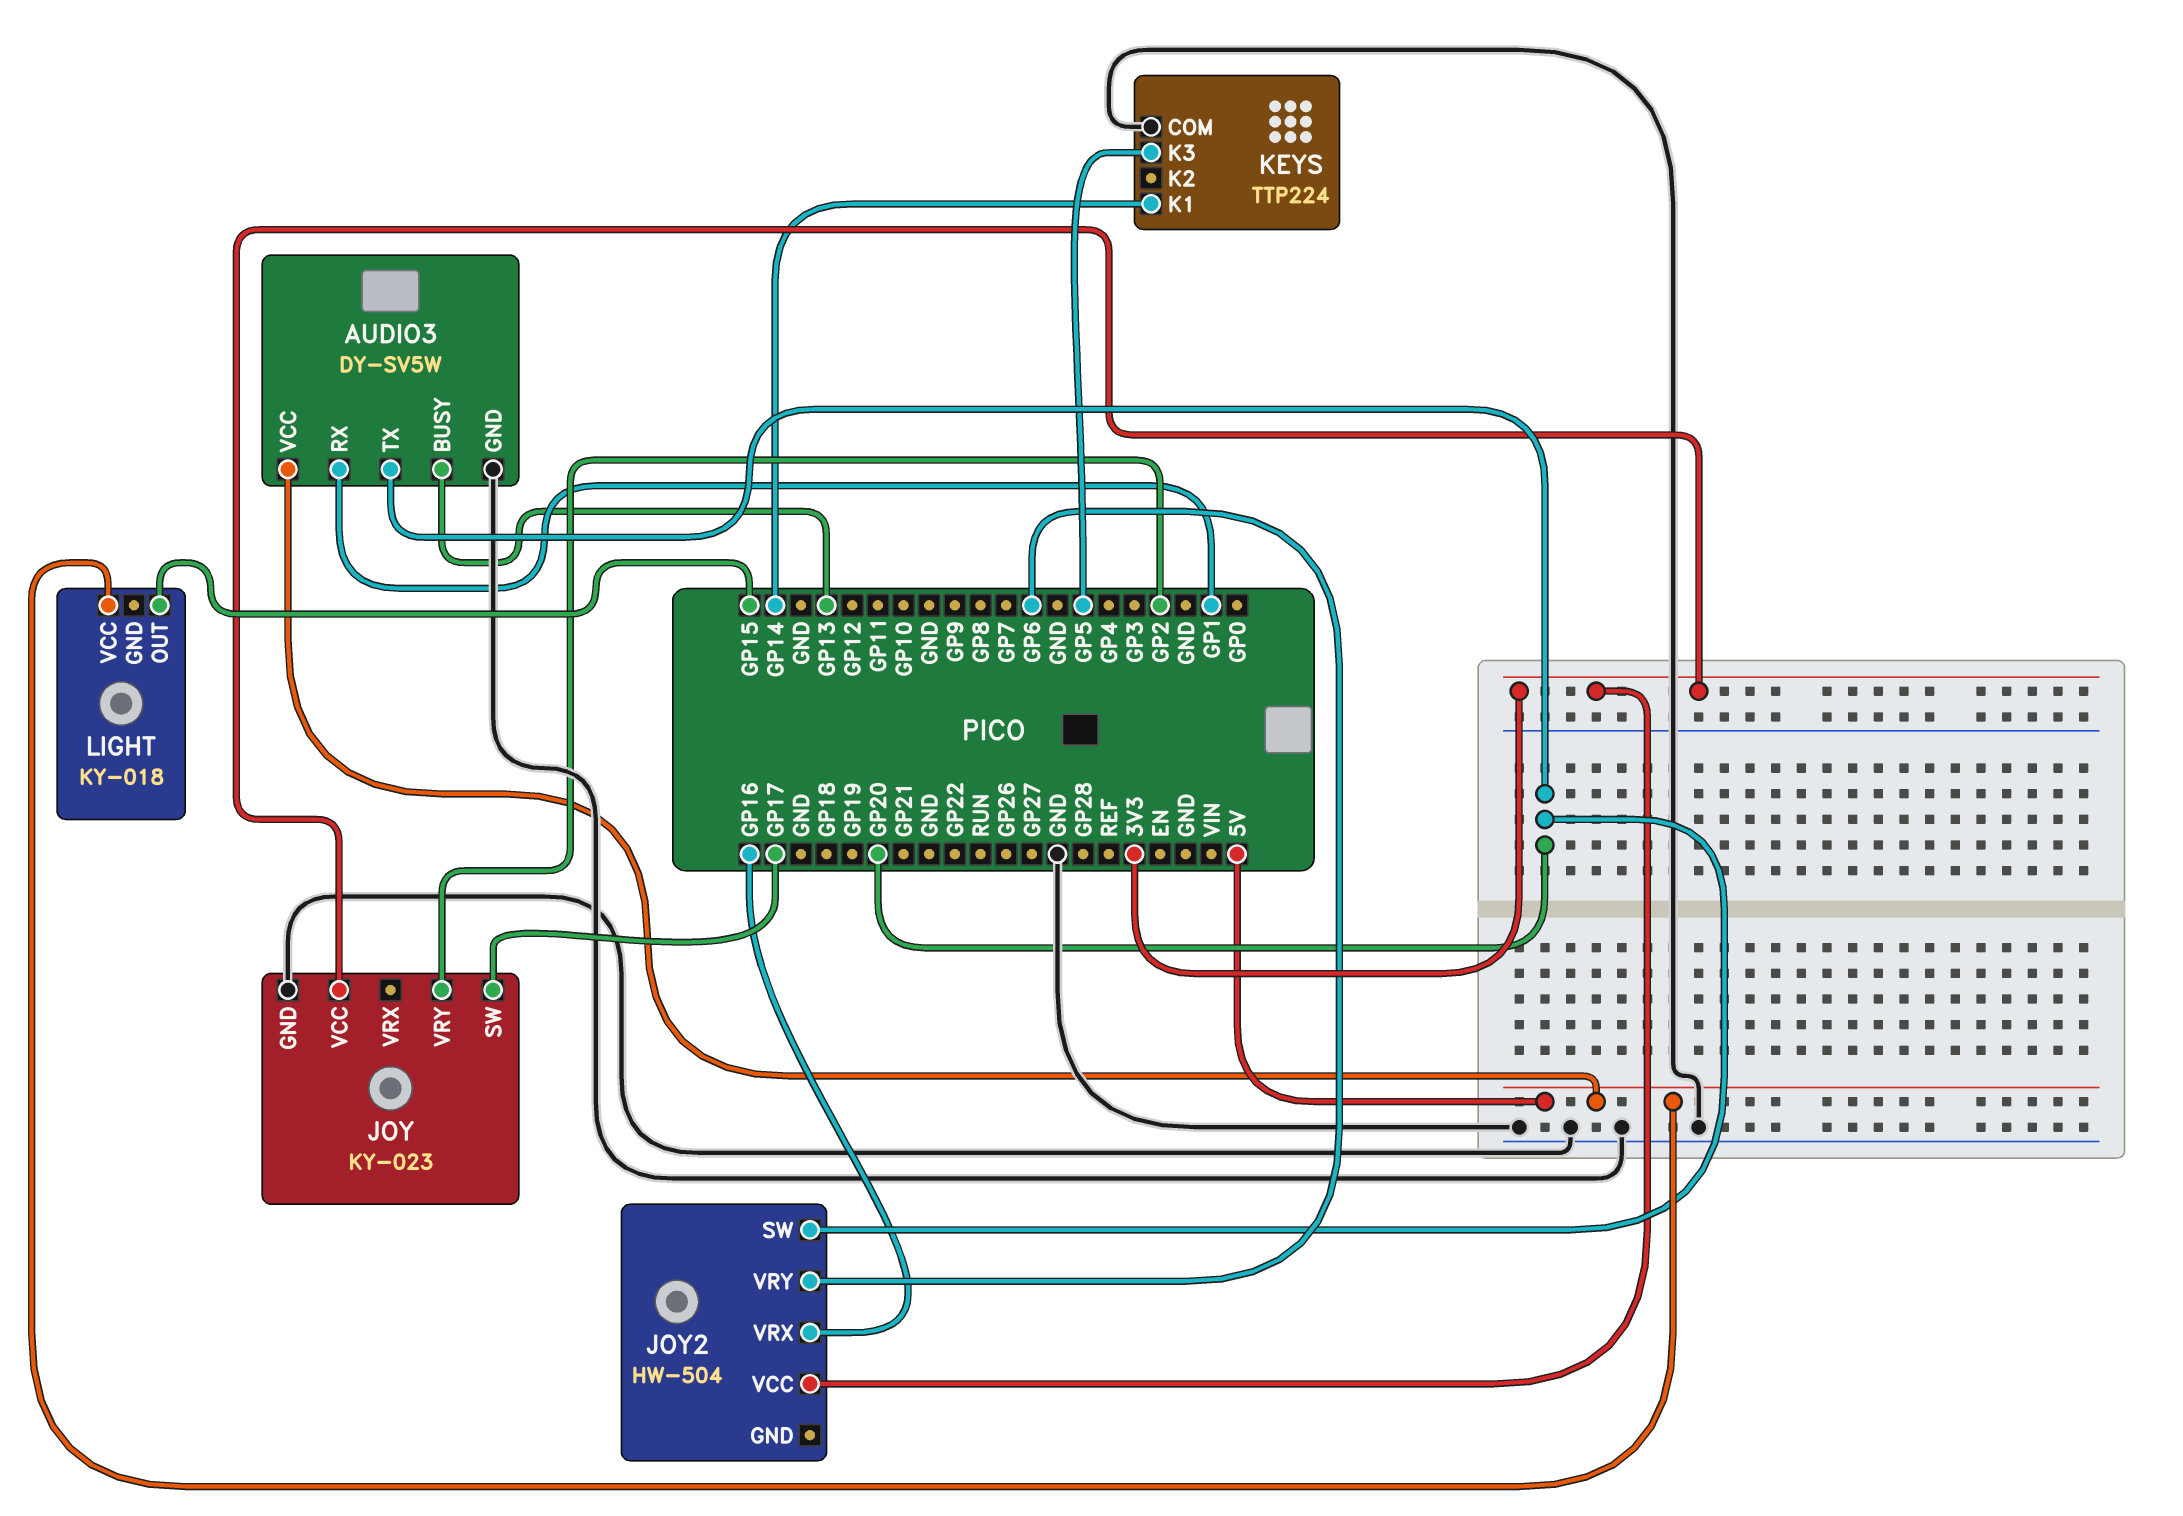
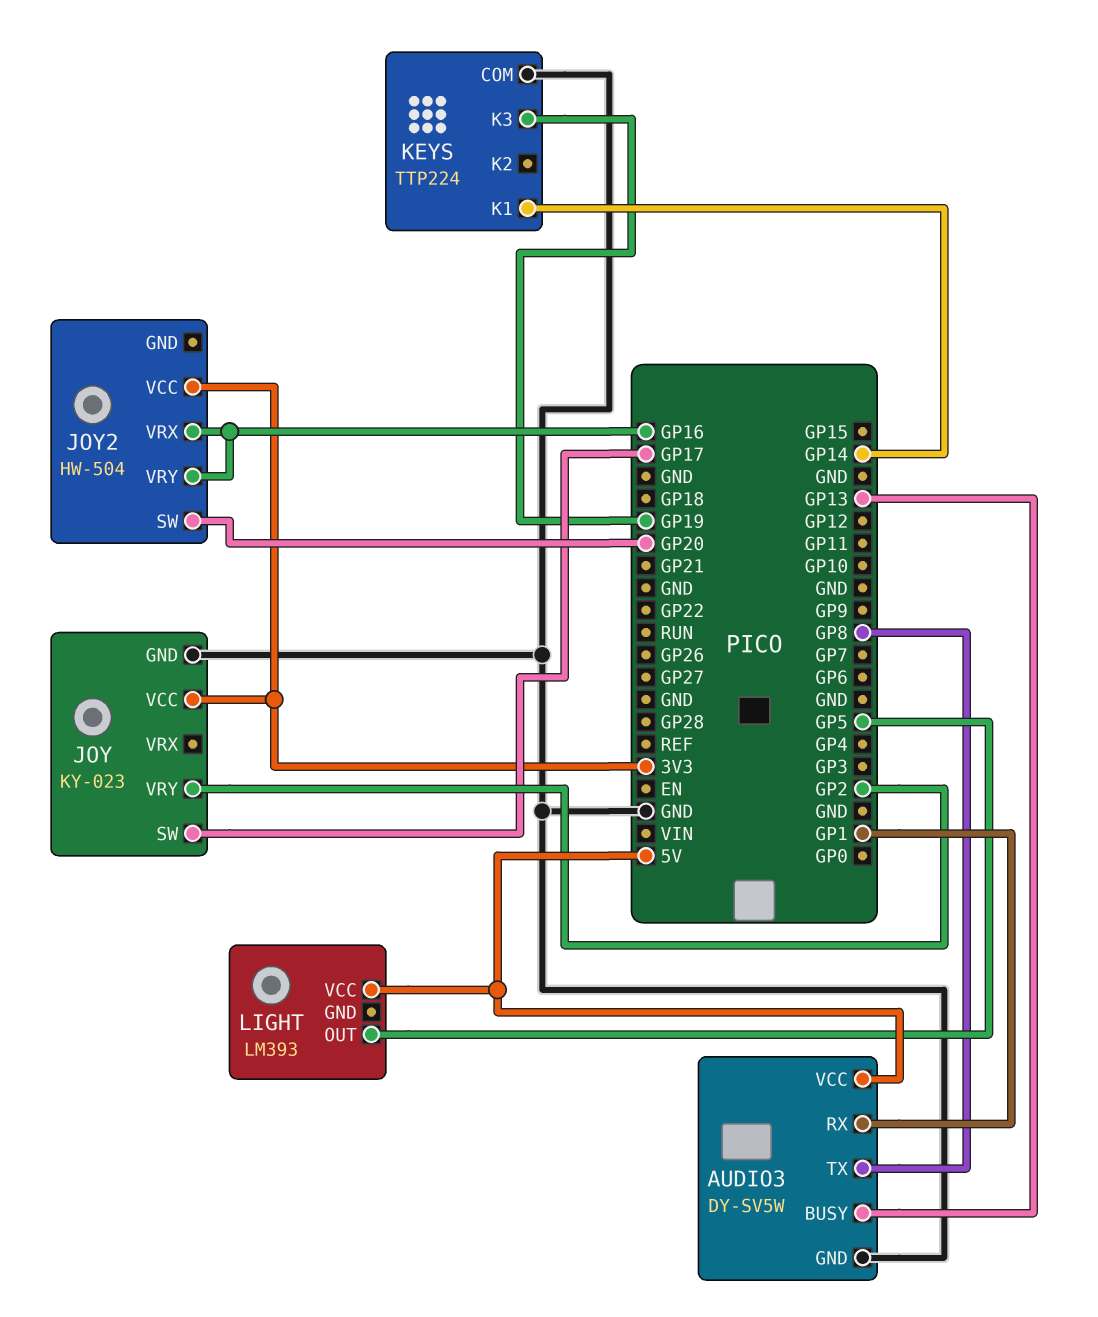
AUDIO3 pin TX: GP20 -> GP8
JOY2 pin VRY: GP6 -> GP16
KEYS pin K3: GP5 -> GP19
LIGHT: KY-018 -> LM393
LIGHT pin OUT: GP15 -> GP5

